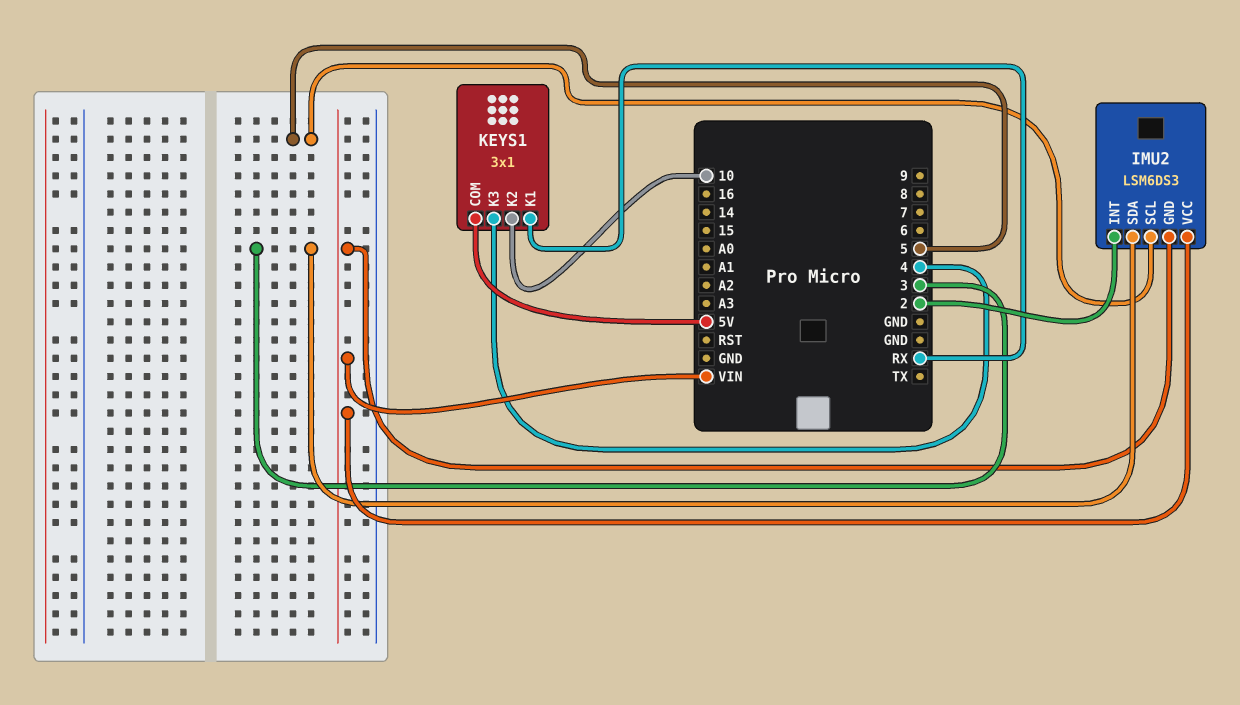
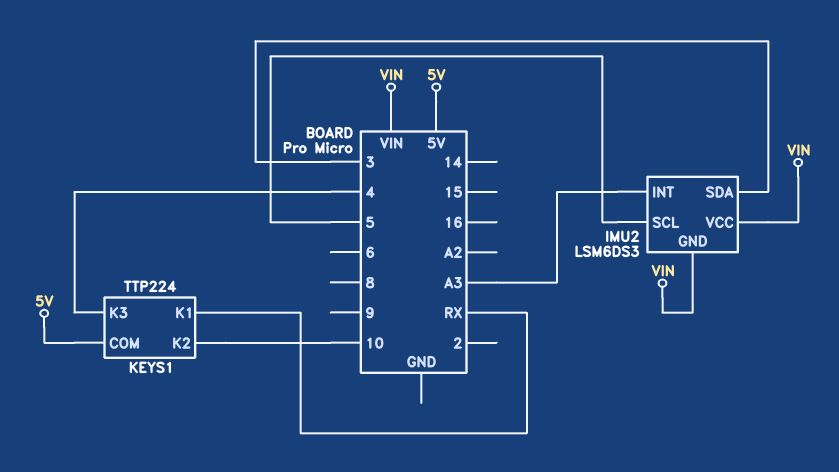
IMU2 pin INT: 2 -> A3
KEYS1: 3x1 -> TTP224

